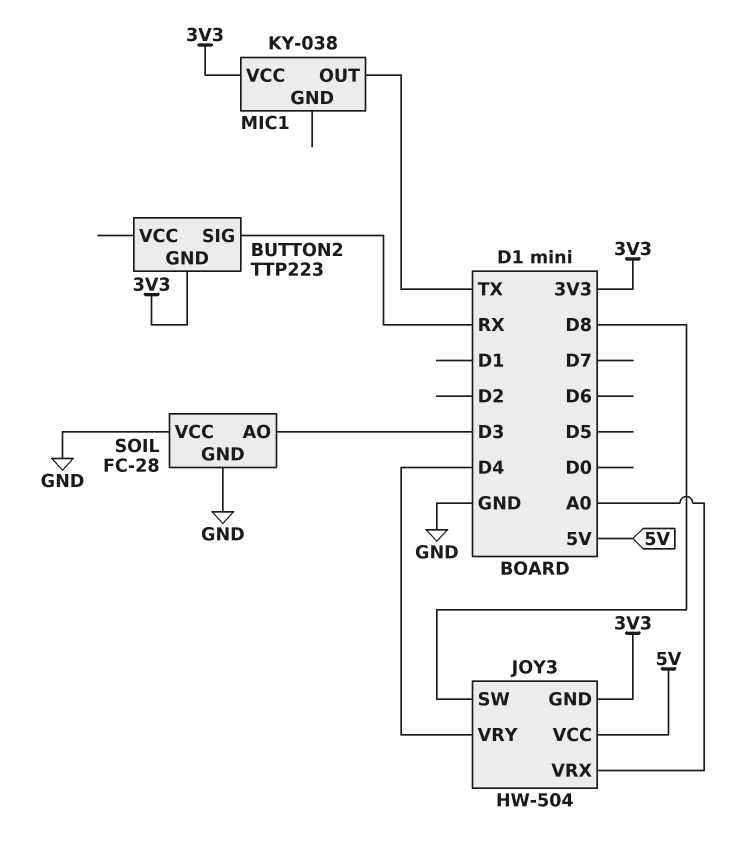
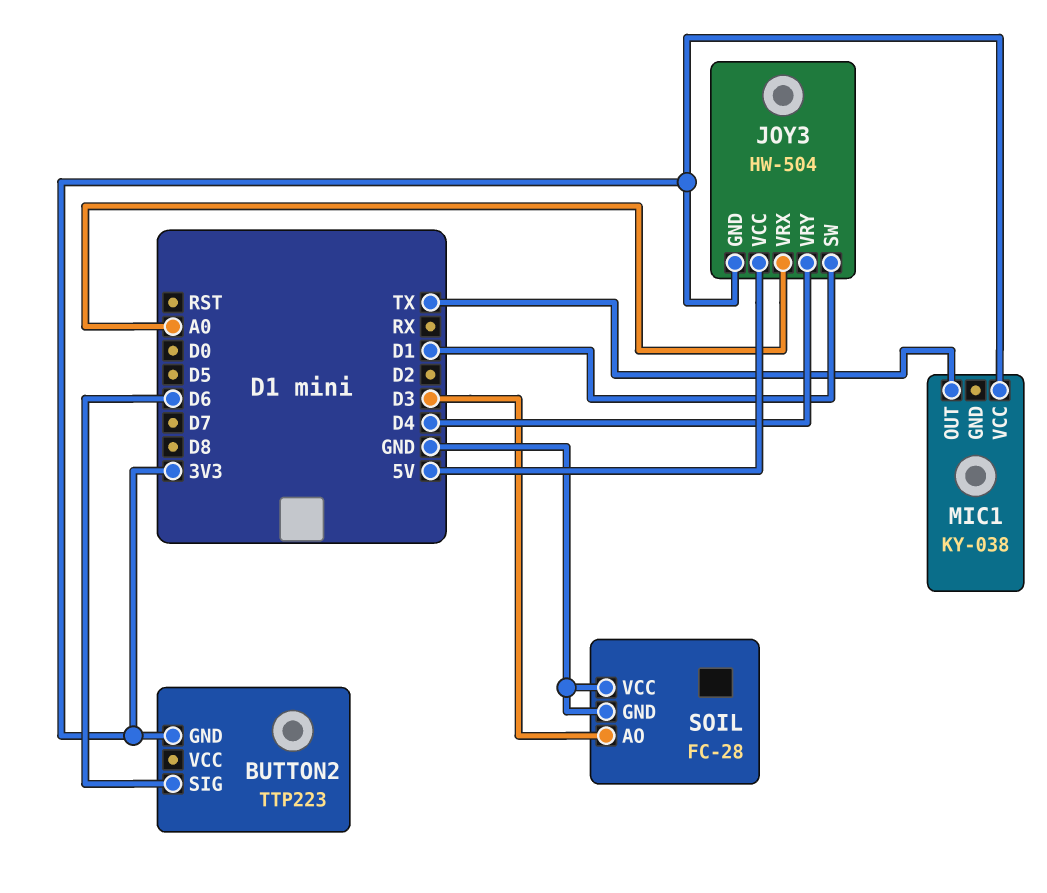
BUTTON2 pin SIG: RX -> D6
JOY3 pin SW: D8 -> D1

